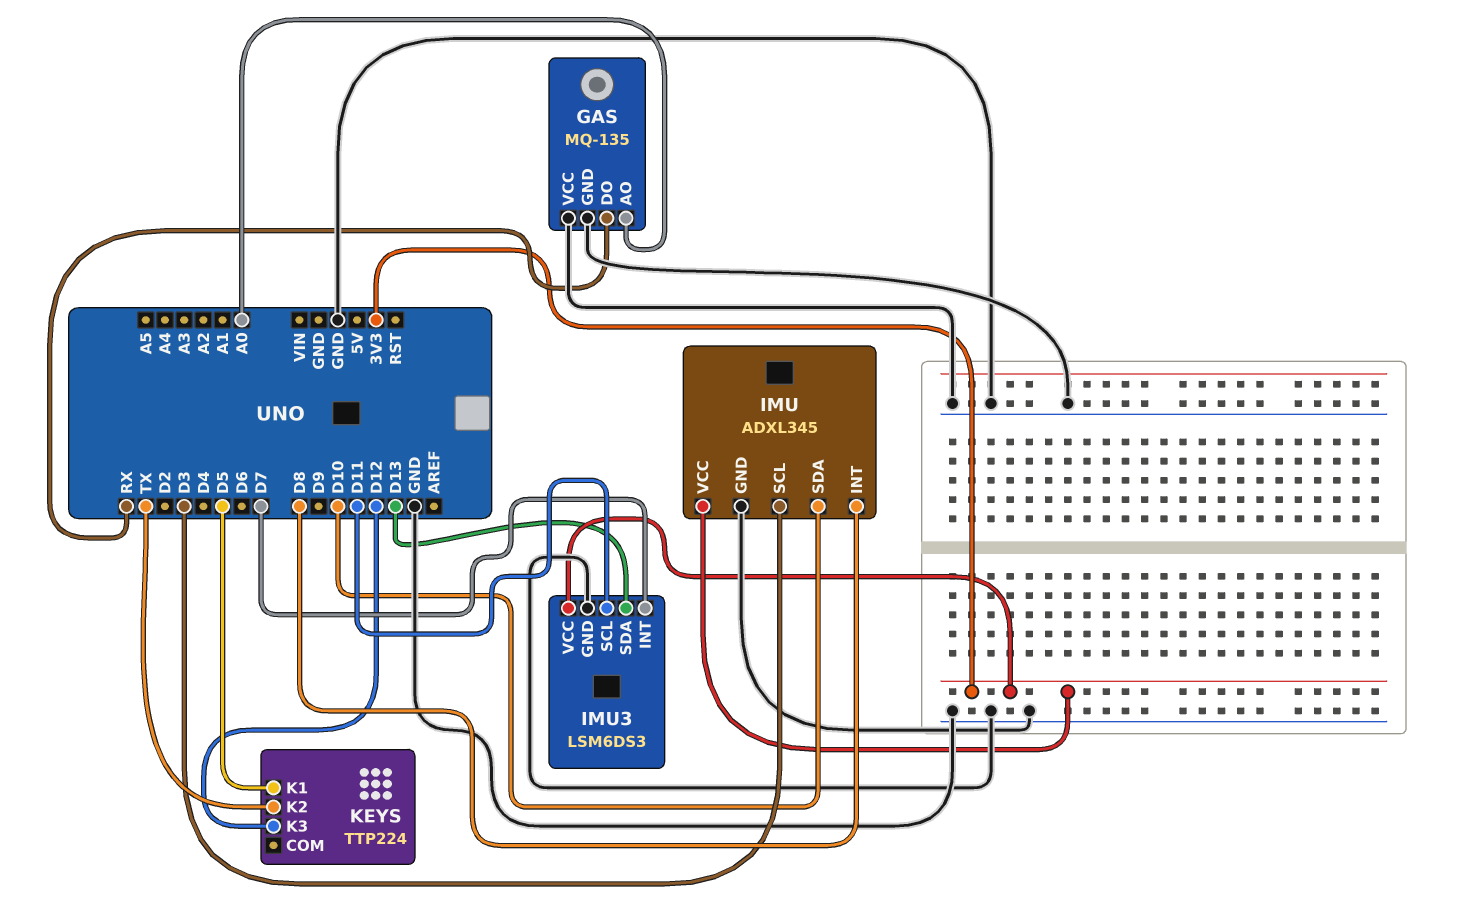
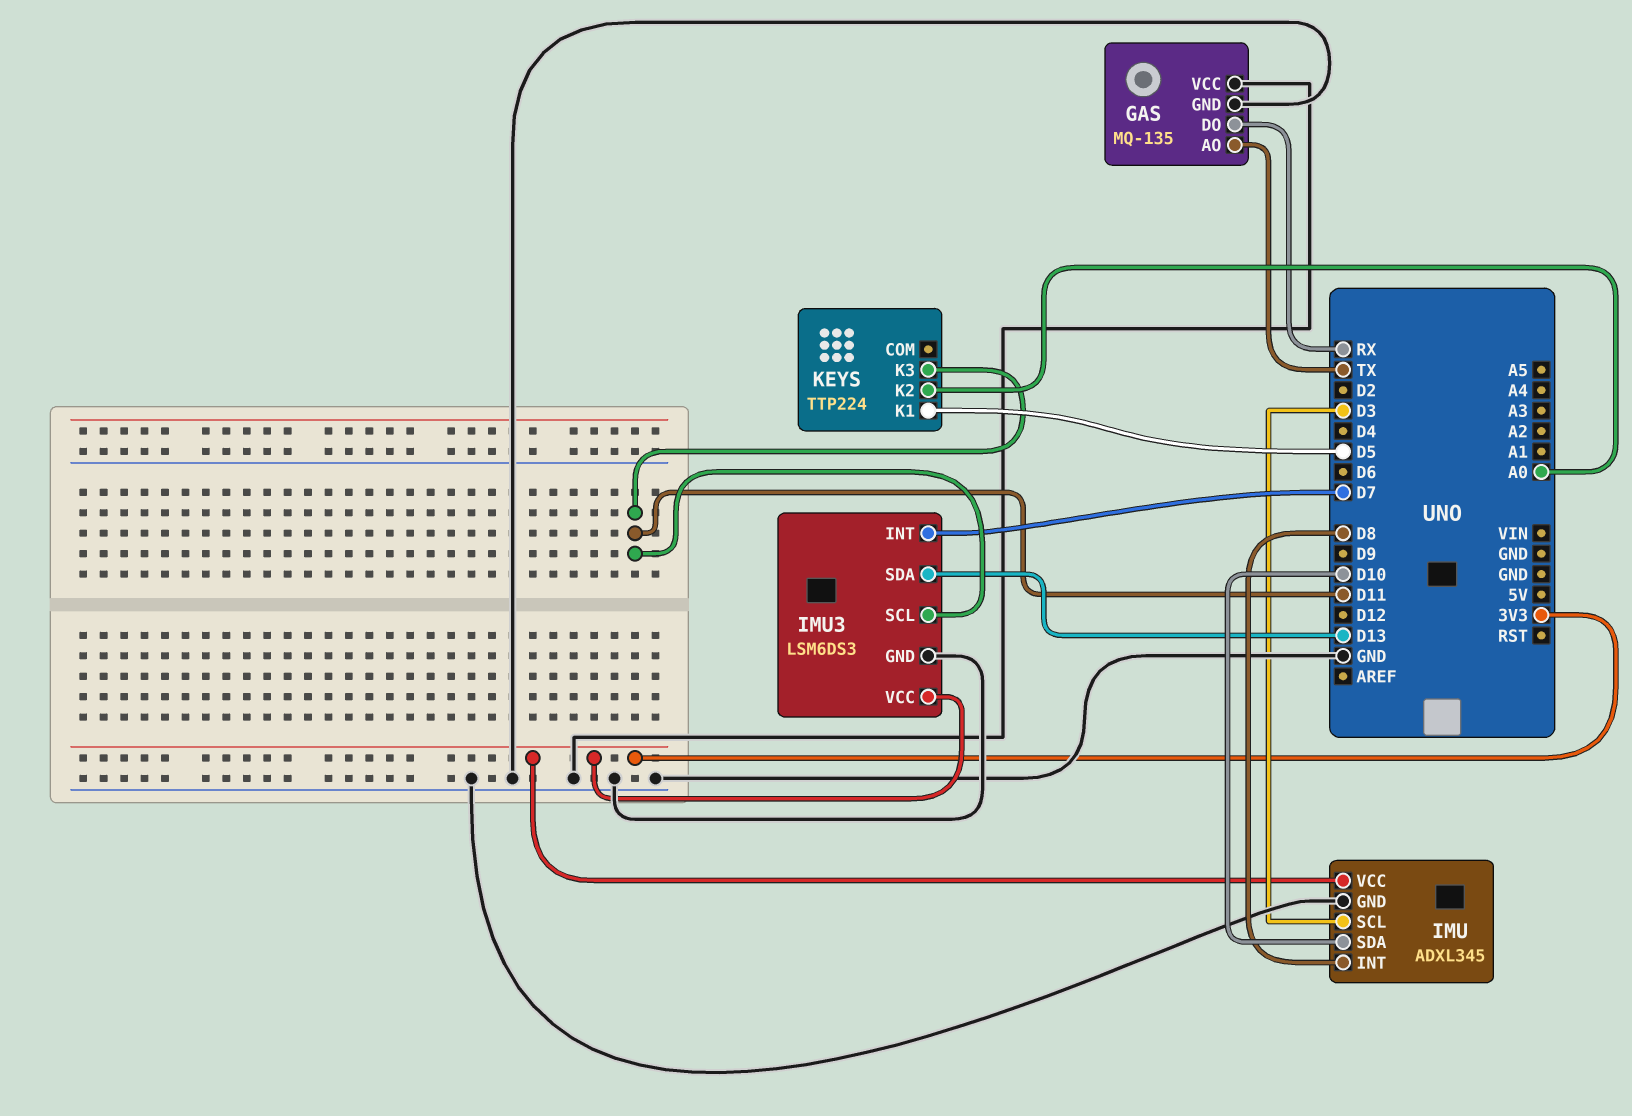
GAS pin AO: A0 -> TX
KEYS pin K2: TX -> A0
KEYS pin K3: D12 -> D11

